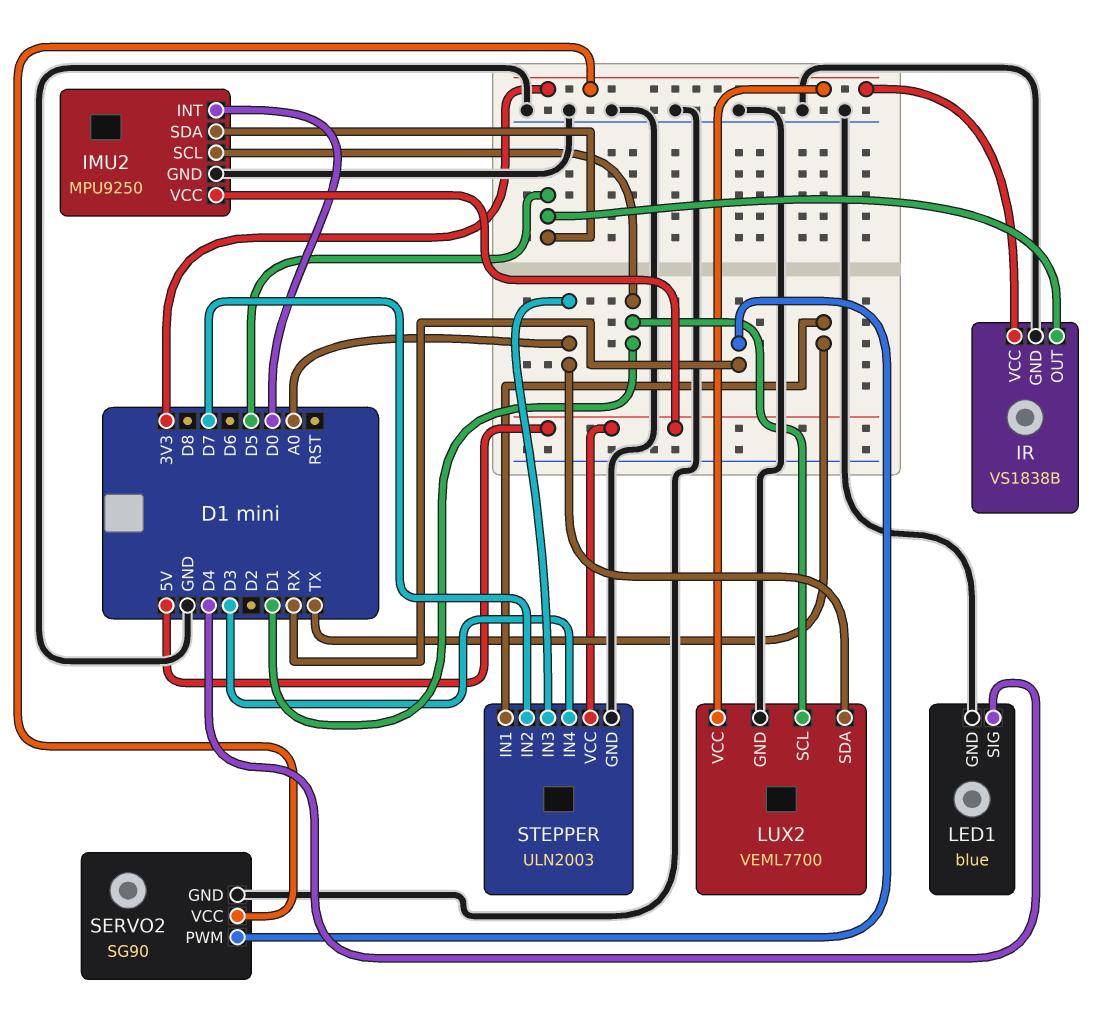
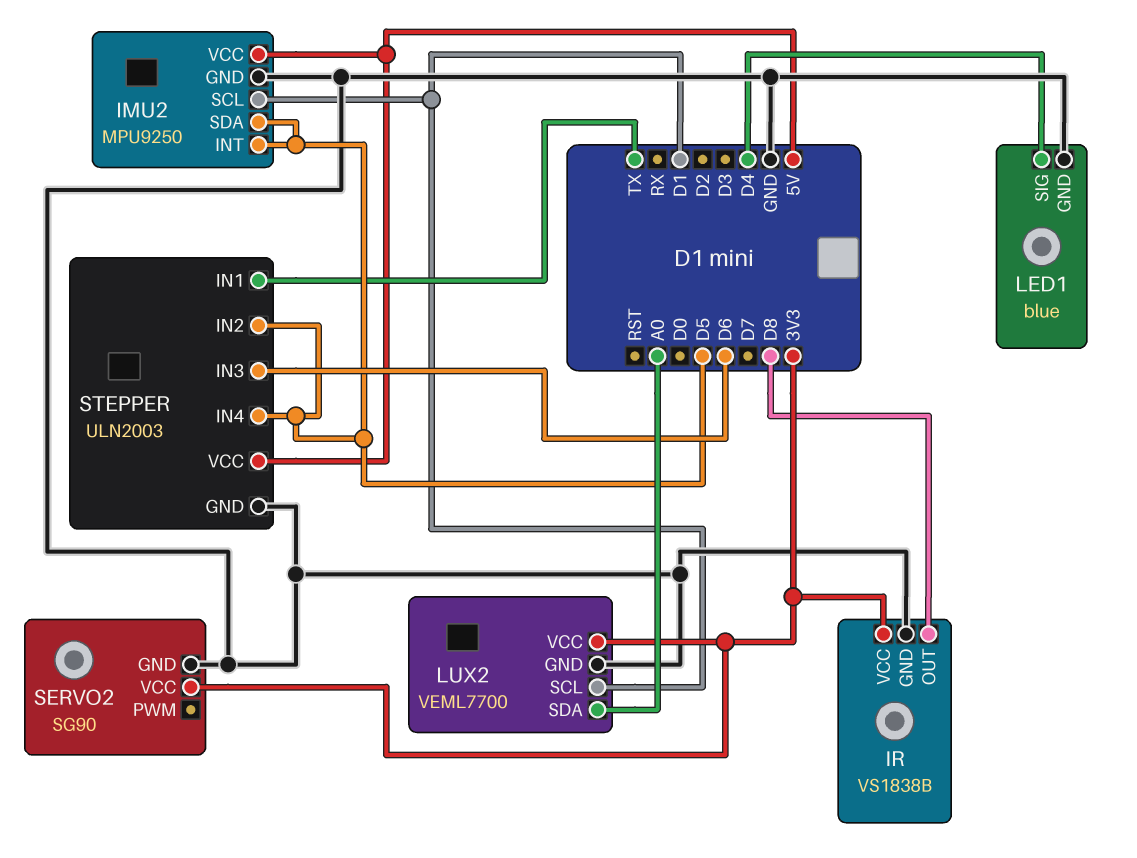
IMU2 pin INT: D0 -> D5
IR pin OUT: D5 -> D8
SERVO2 pin PWM: RX -> none
STEPPER pin IN2: D7 -> D5
STEPPER pin IN3: A0 -> D6
STEPPER pin IN4: D3 -> D5

